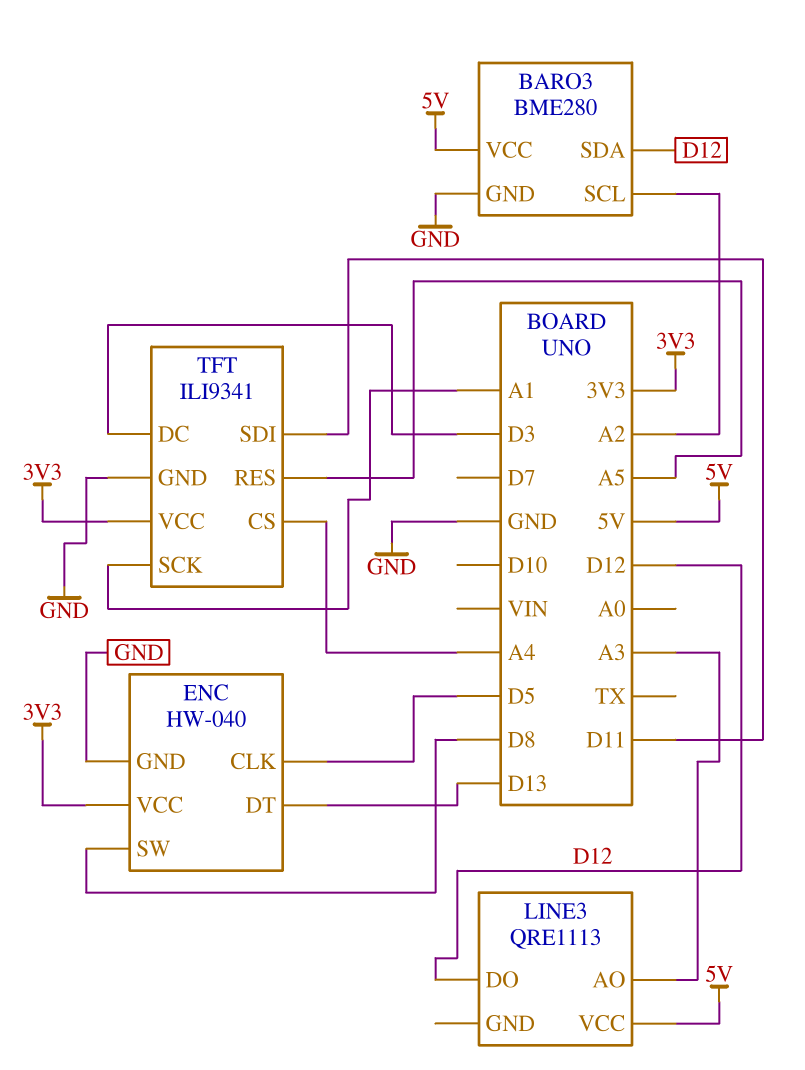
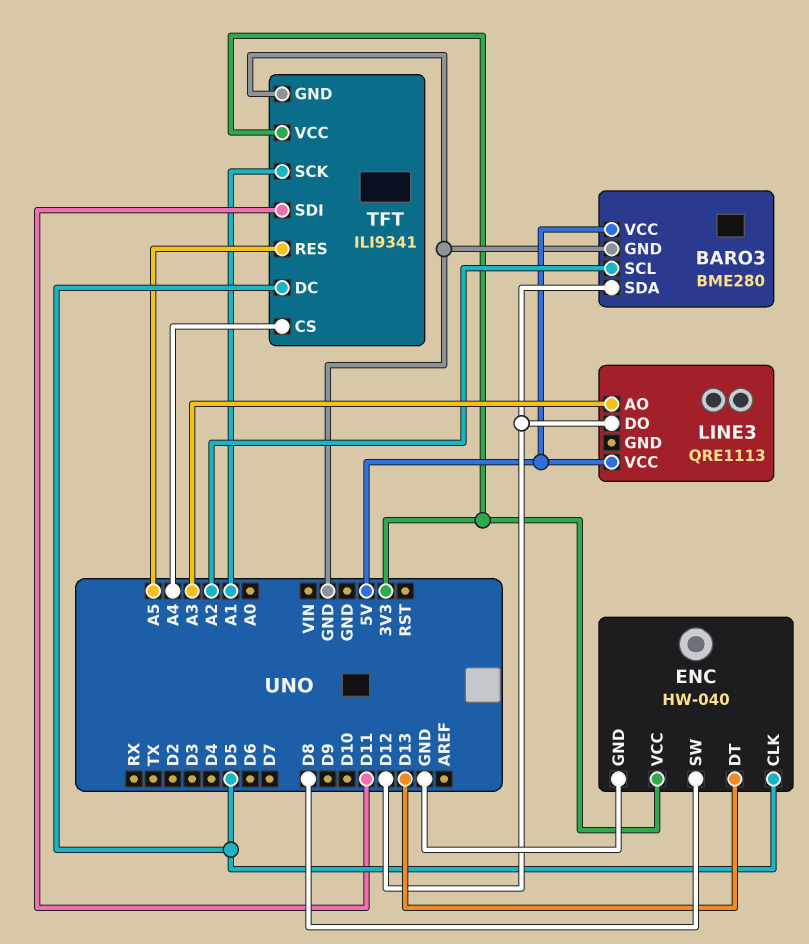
TFT pin DC: D3 -> D5

